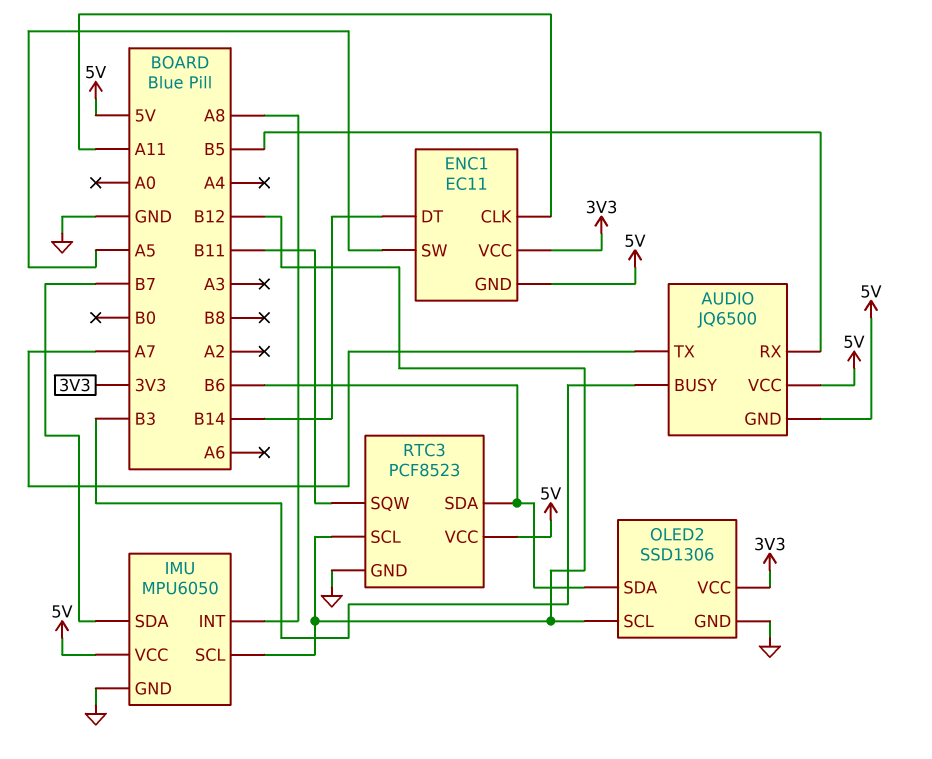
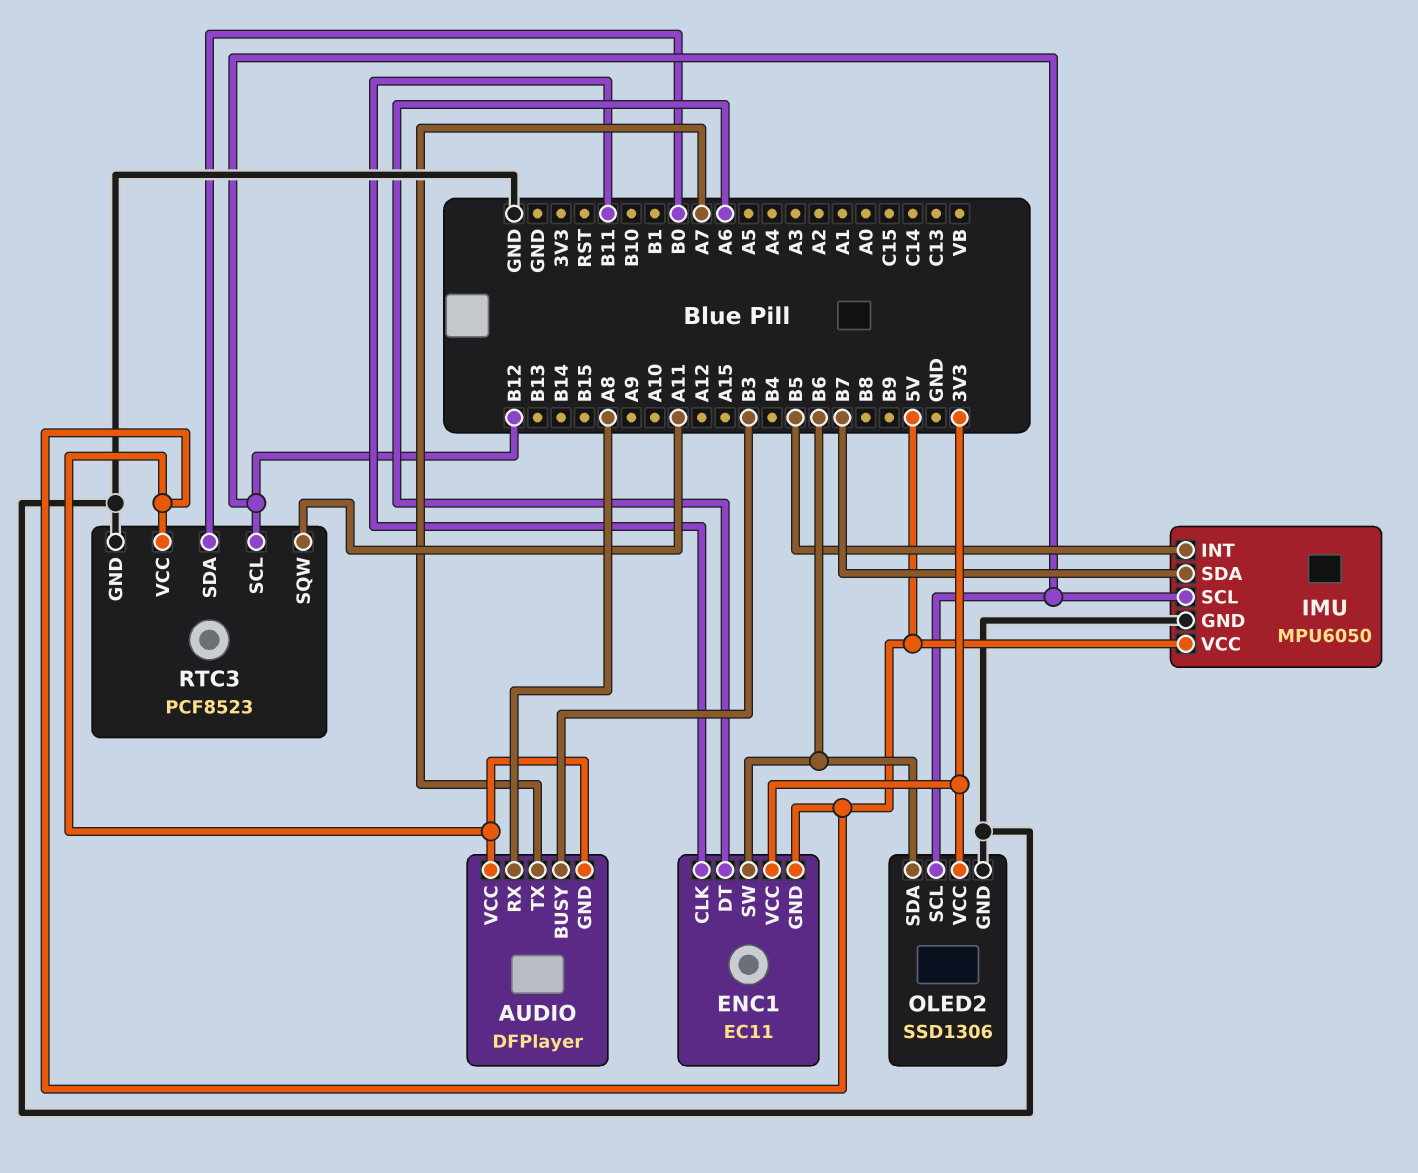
AUDIO: JQ6500 -> DFPlayer
AUDIO pin RX: B5 -> A8
ENC1 pin CLK: A11 -> B11
ENC1 pin DT: B14 -> A6
ENC1 pin SW: A5 -> B6
IMU pin INT: A8 -> B5
RTC3 pin SDA: B6 -> B0
RTC3 pin SQW: B11 -> A11

